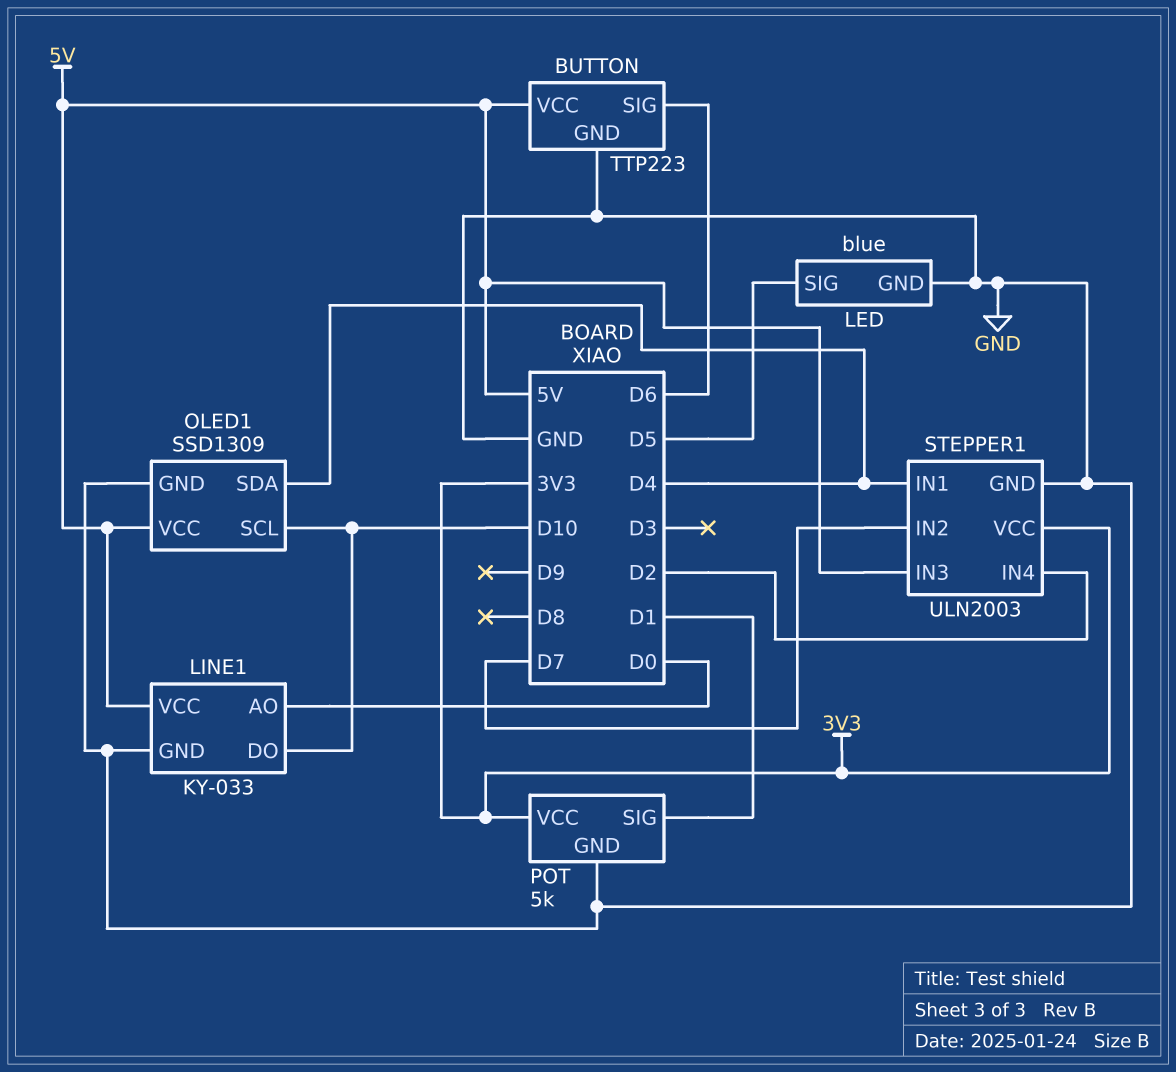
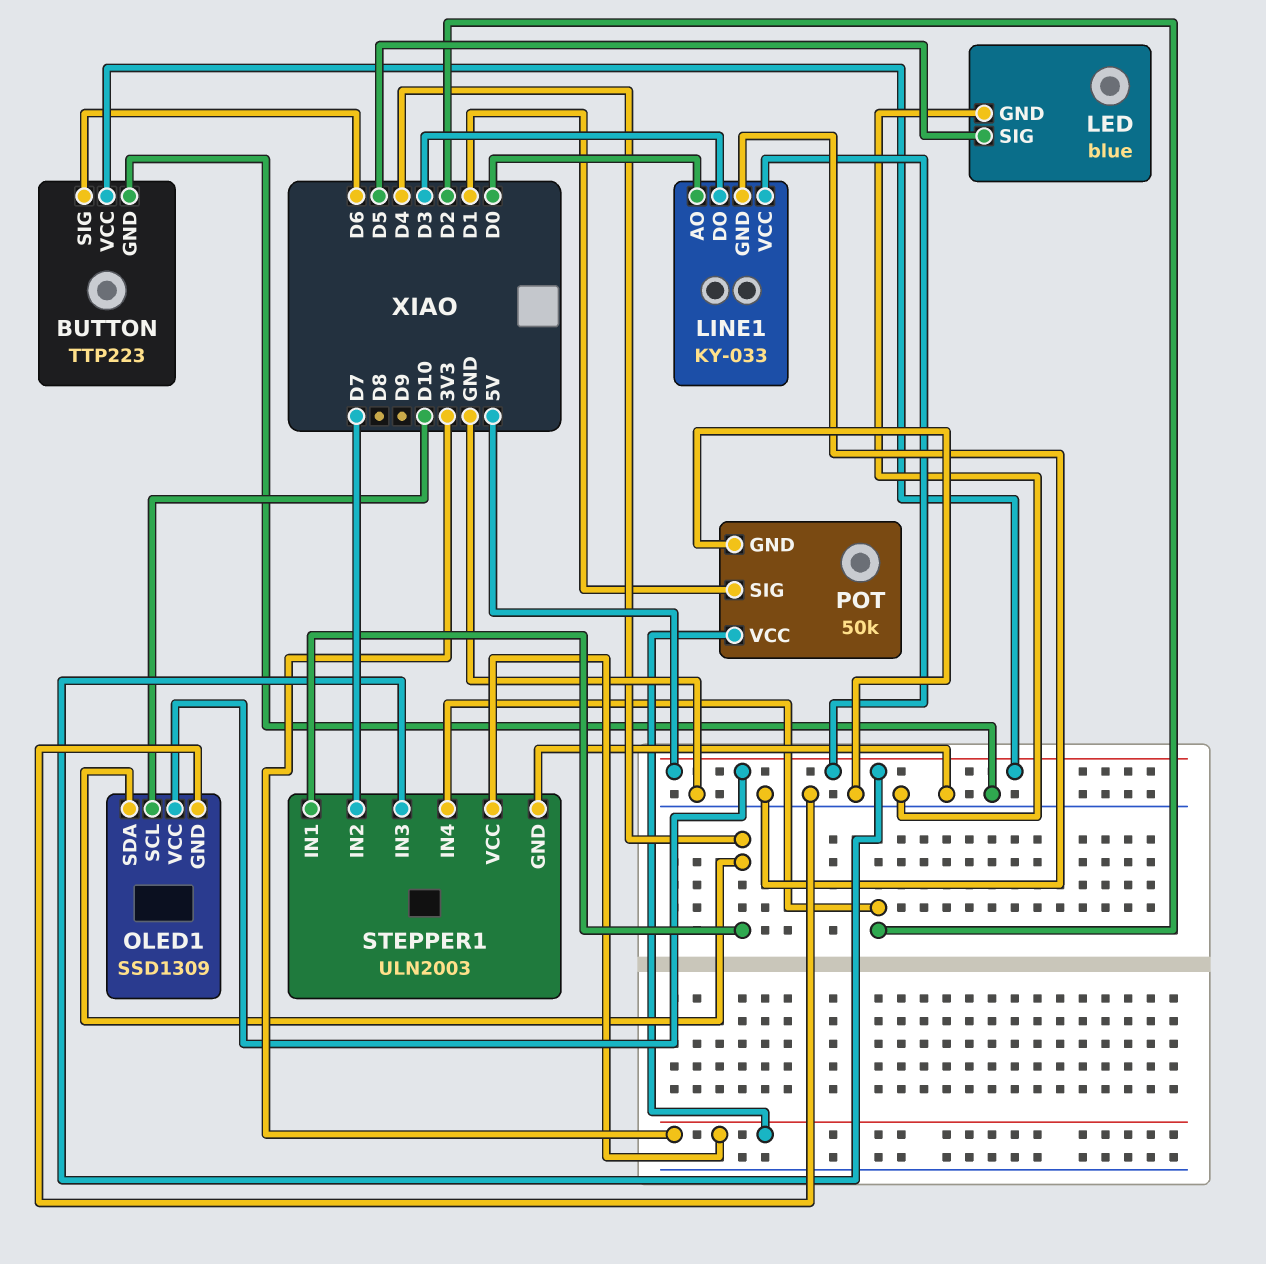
LINE1 pin DO: D10 -> D3
POT: 5k -> 50k

